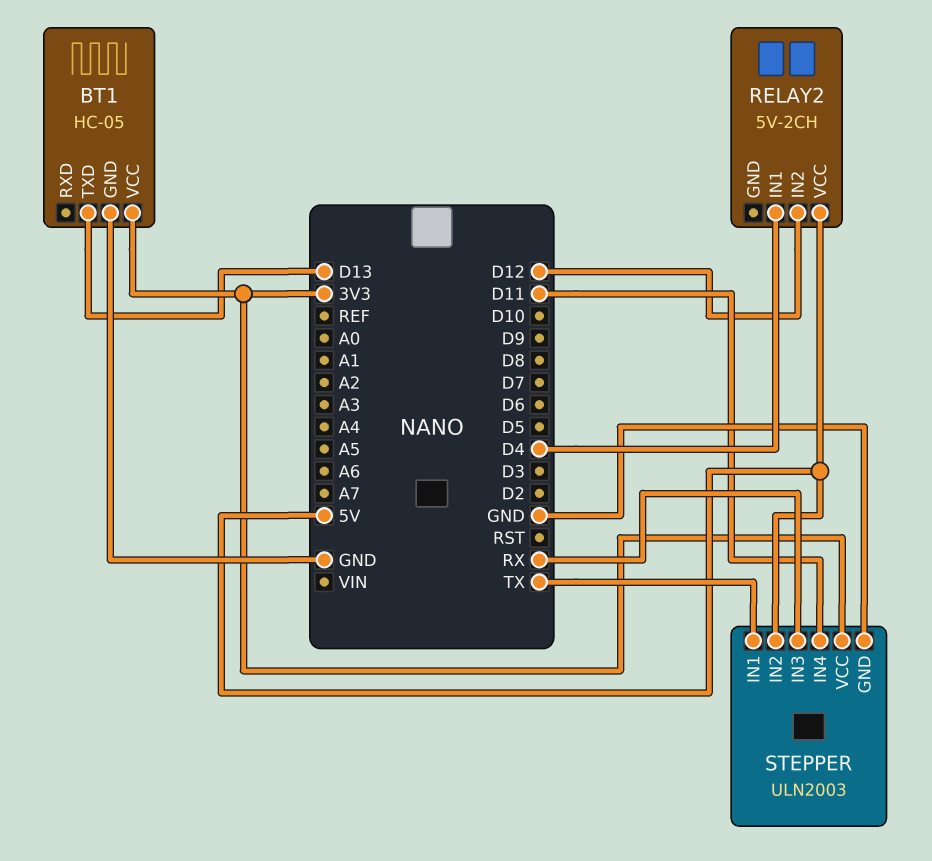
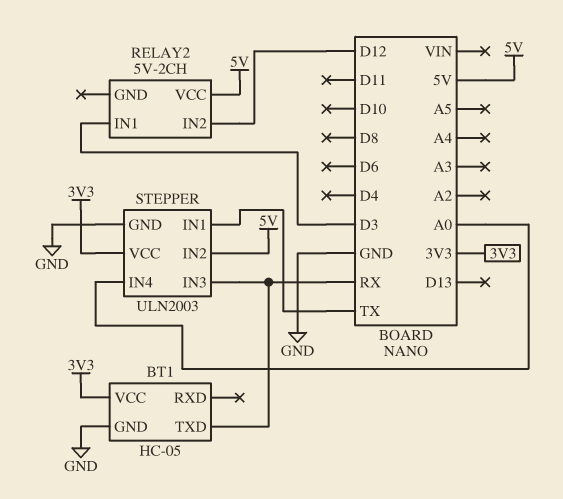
BT1 pin TXD: D13 -> RX
RELAY2 pin IN1: D4 -> D3
STEPPER pin IN4: D11 -> A0

